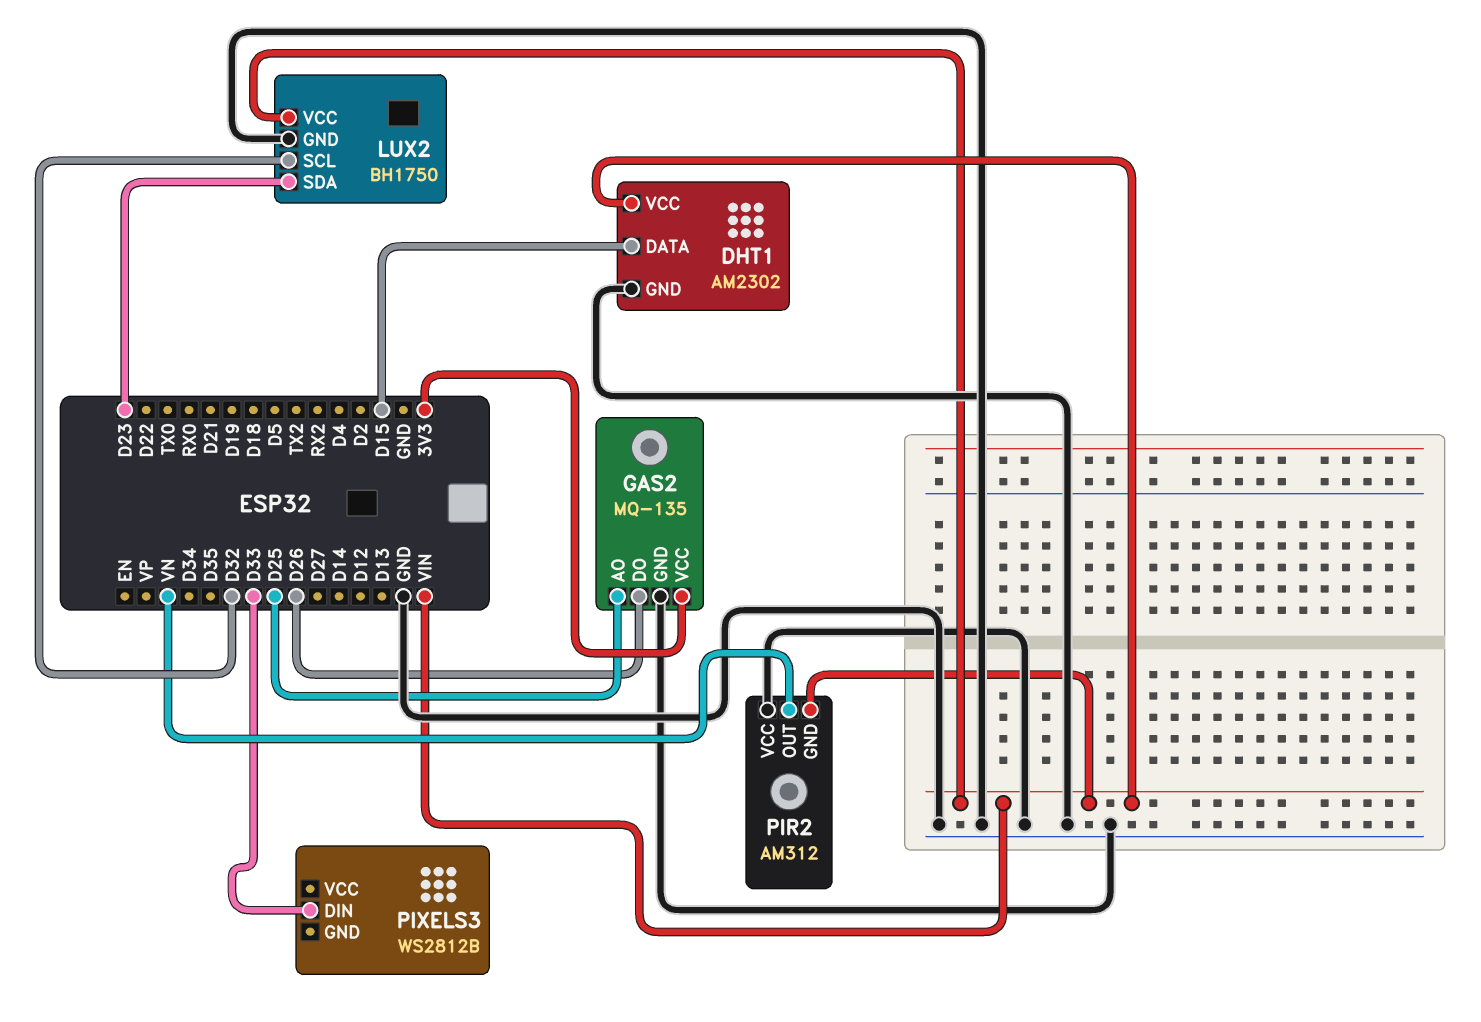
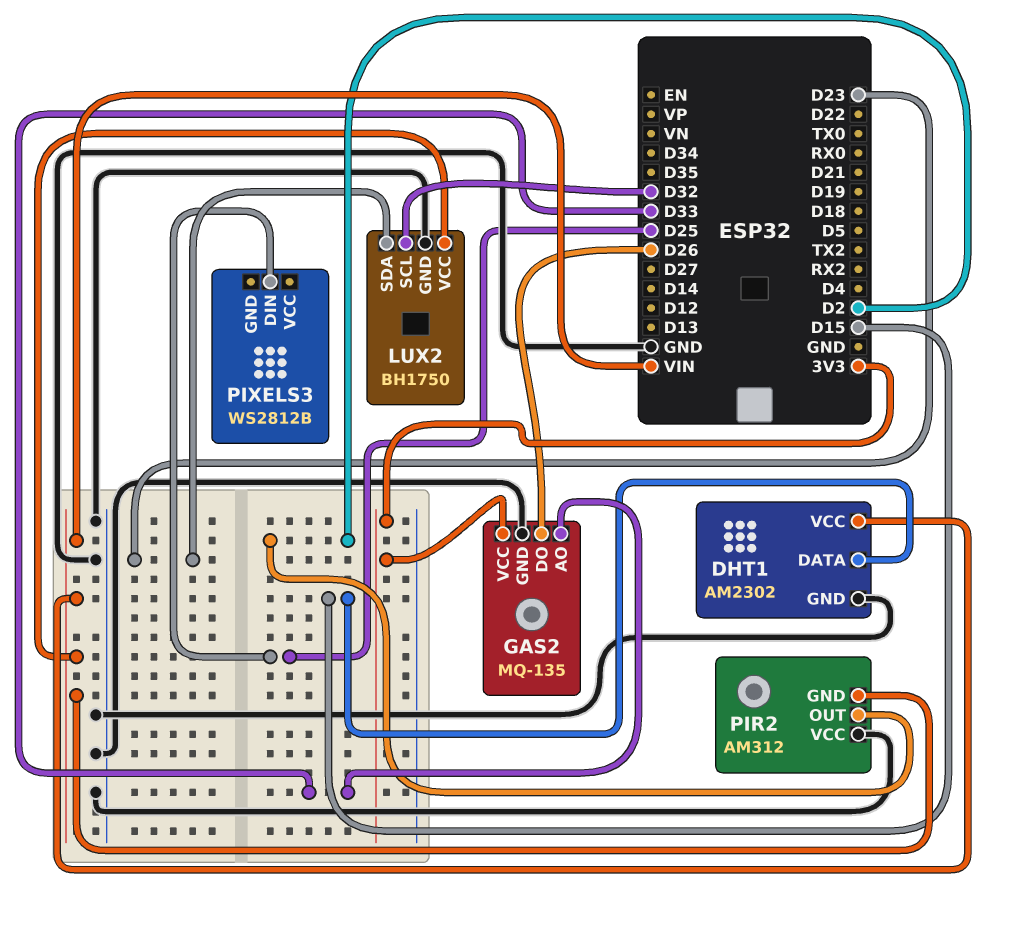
GAS2 pin AO: D25 -> D33
PIR2 pin OUT: VN -> D2
PIXELS3 pin DIN: D33 -> D25

